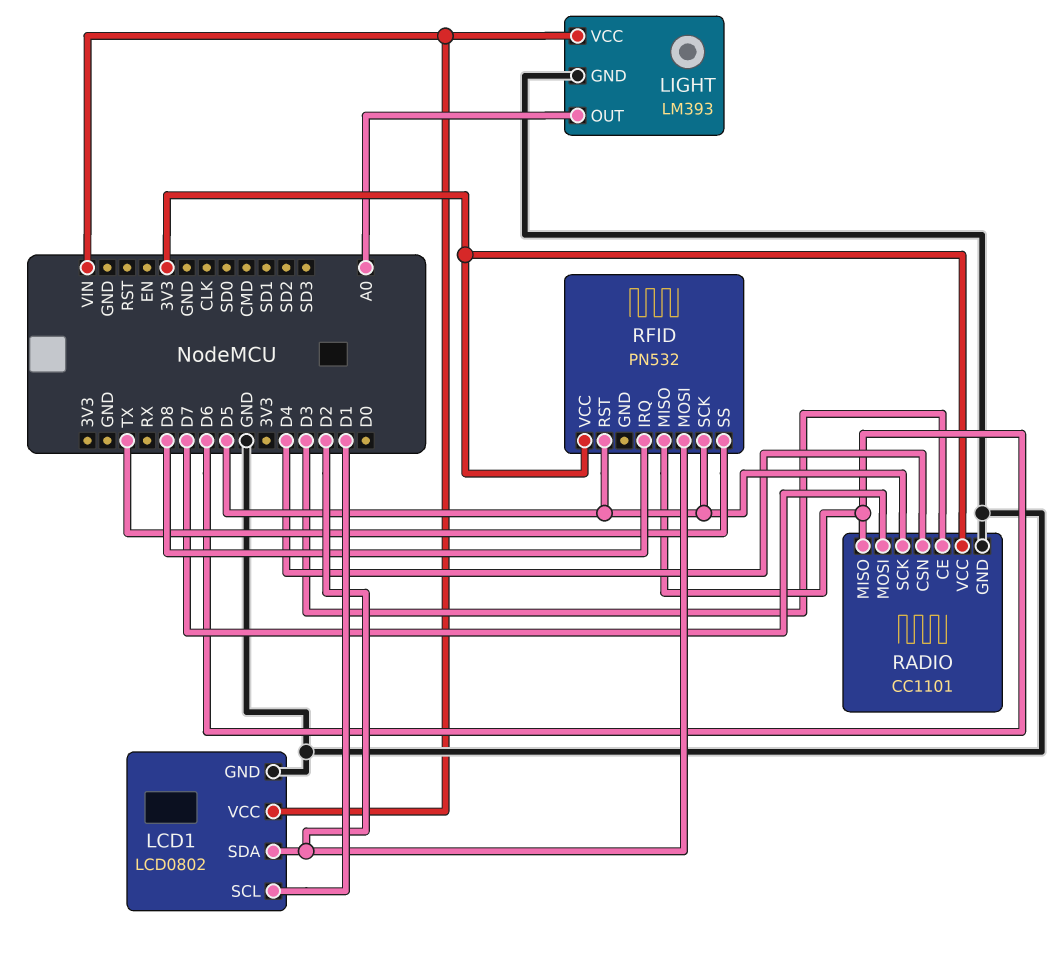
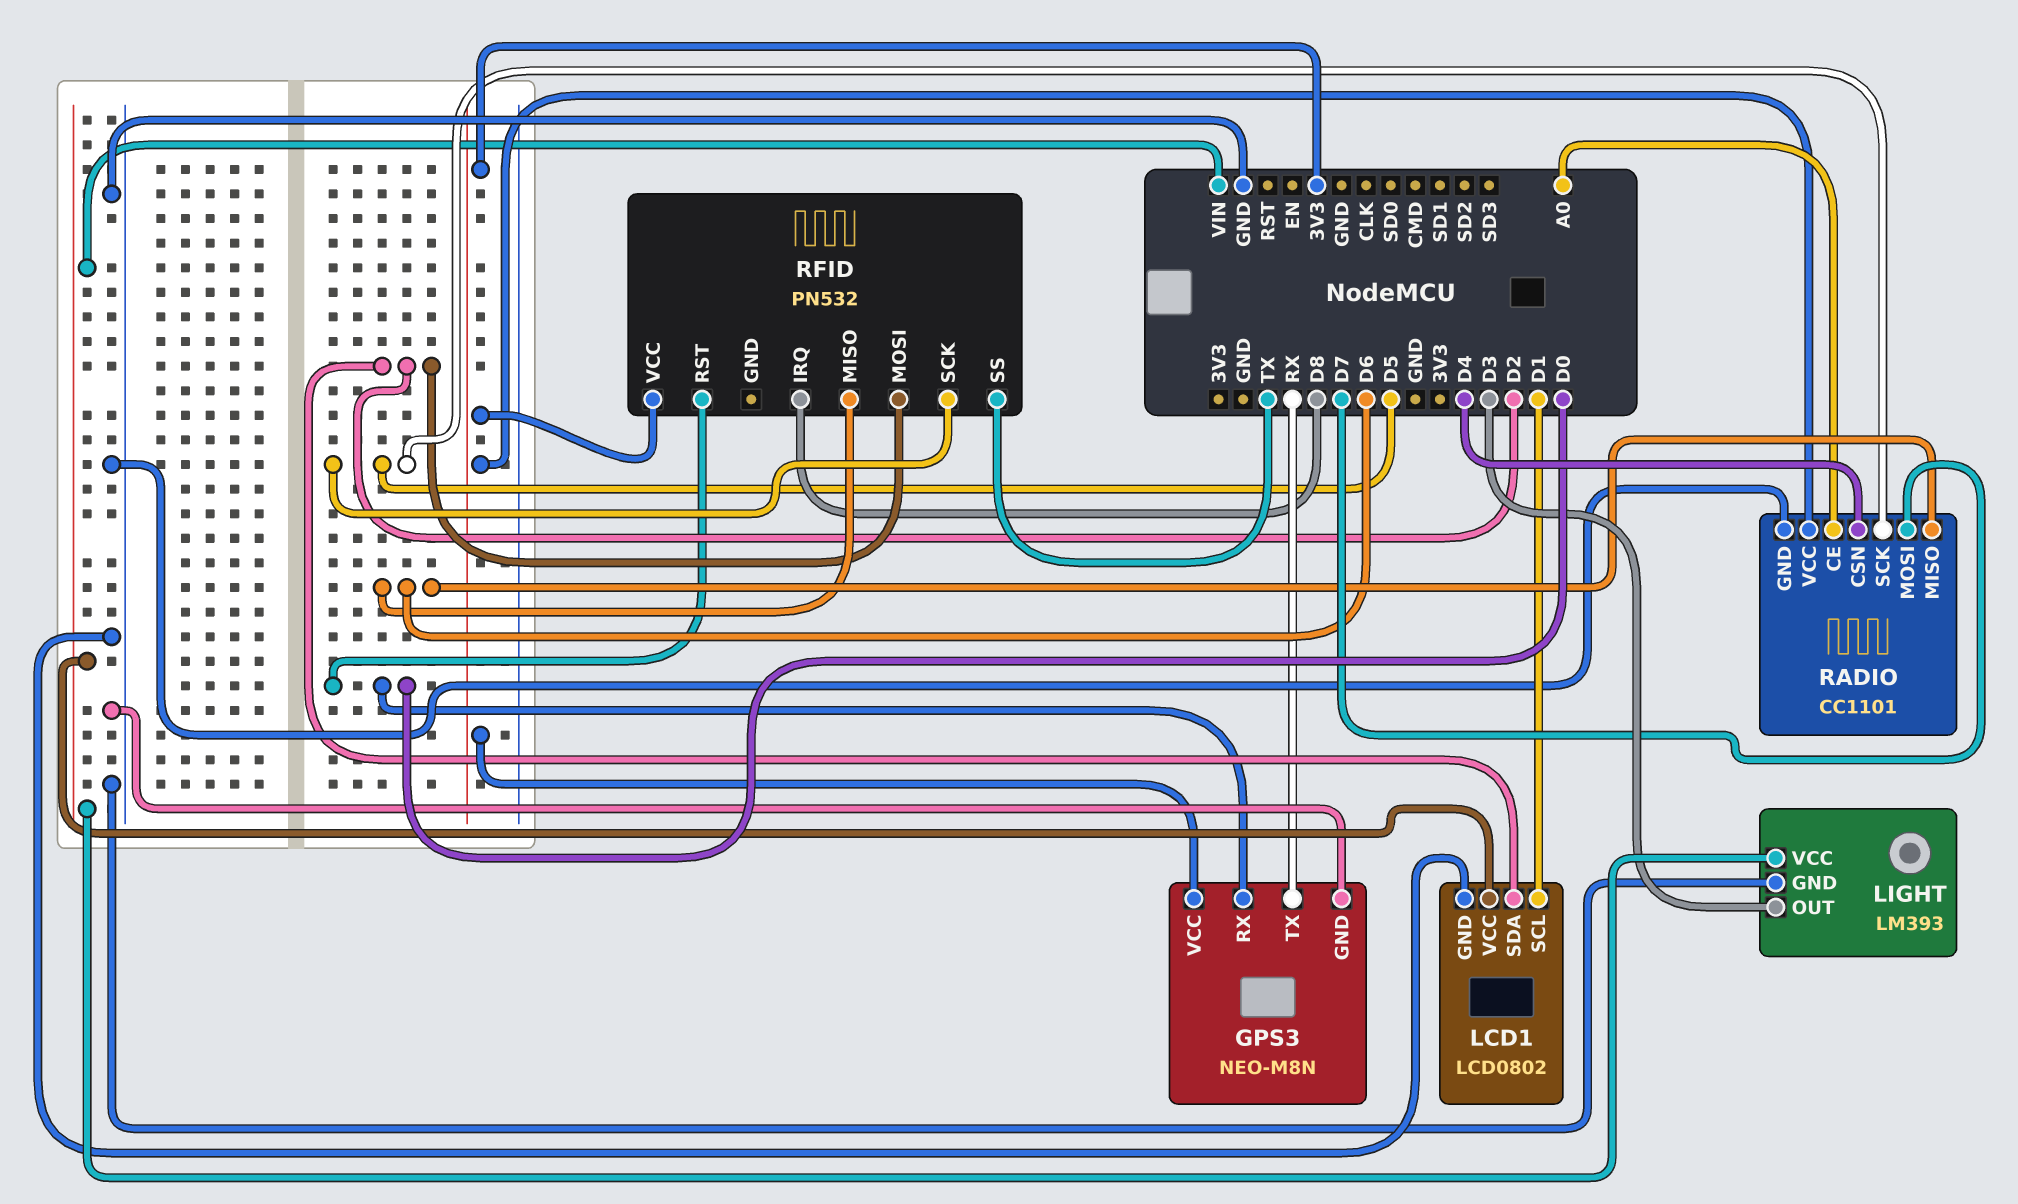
GPS3: none -> NEO-M8N
GPS3 pin GND: none -> GND
GPS3 pin RX: none -> D0
GPS3 pin TX: none -> RX
GPS3 pin VCC: none -> 3V3
LIGHT pin OUT: A0 -> D3
RADIO pin CE: D3 -> A0
RFID pin RST: D5 -> D0

